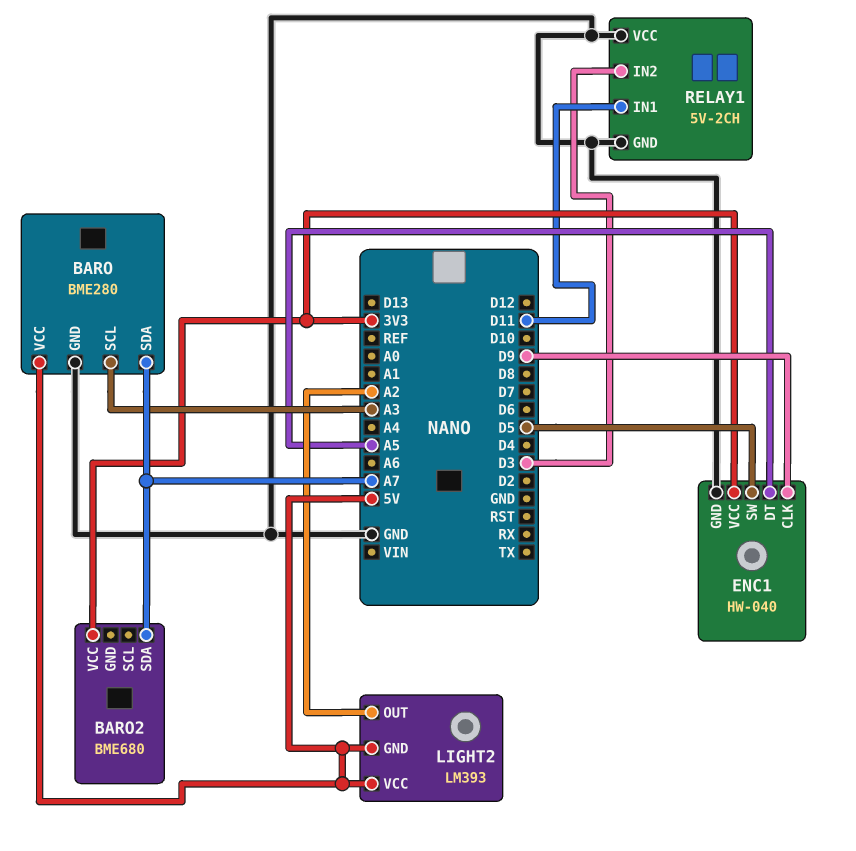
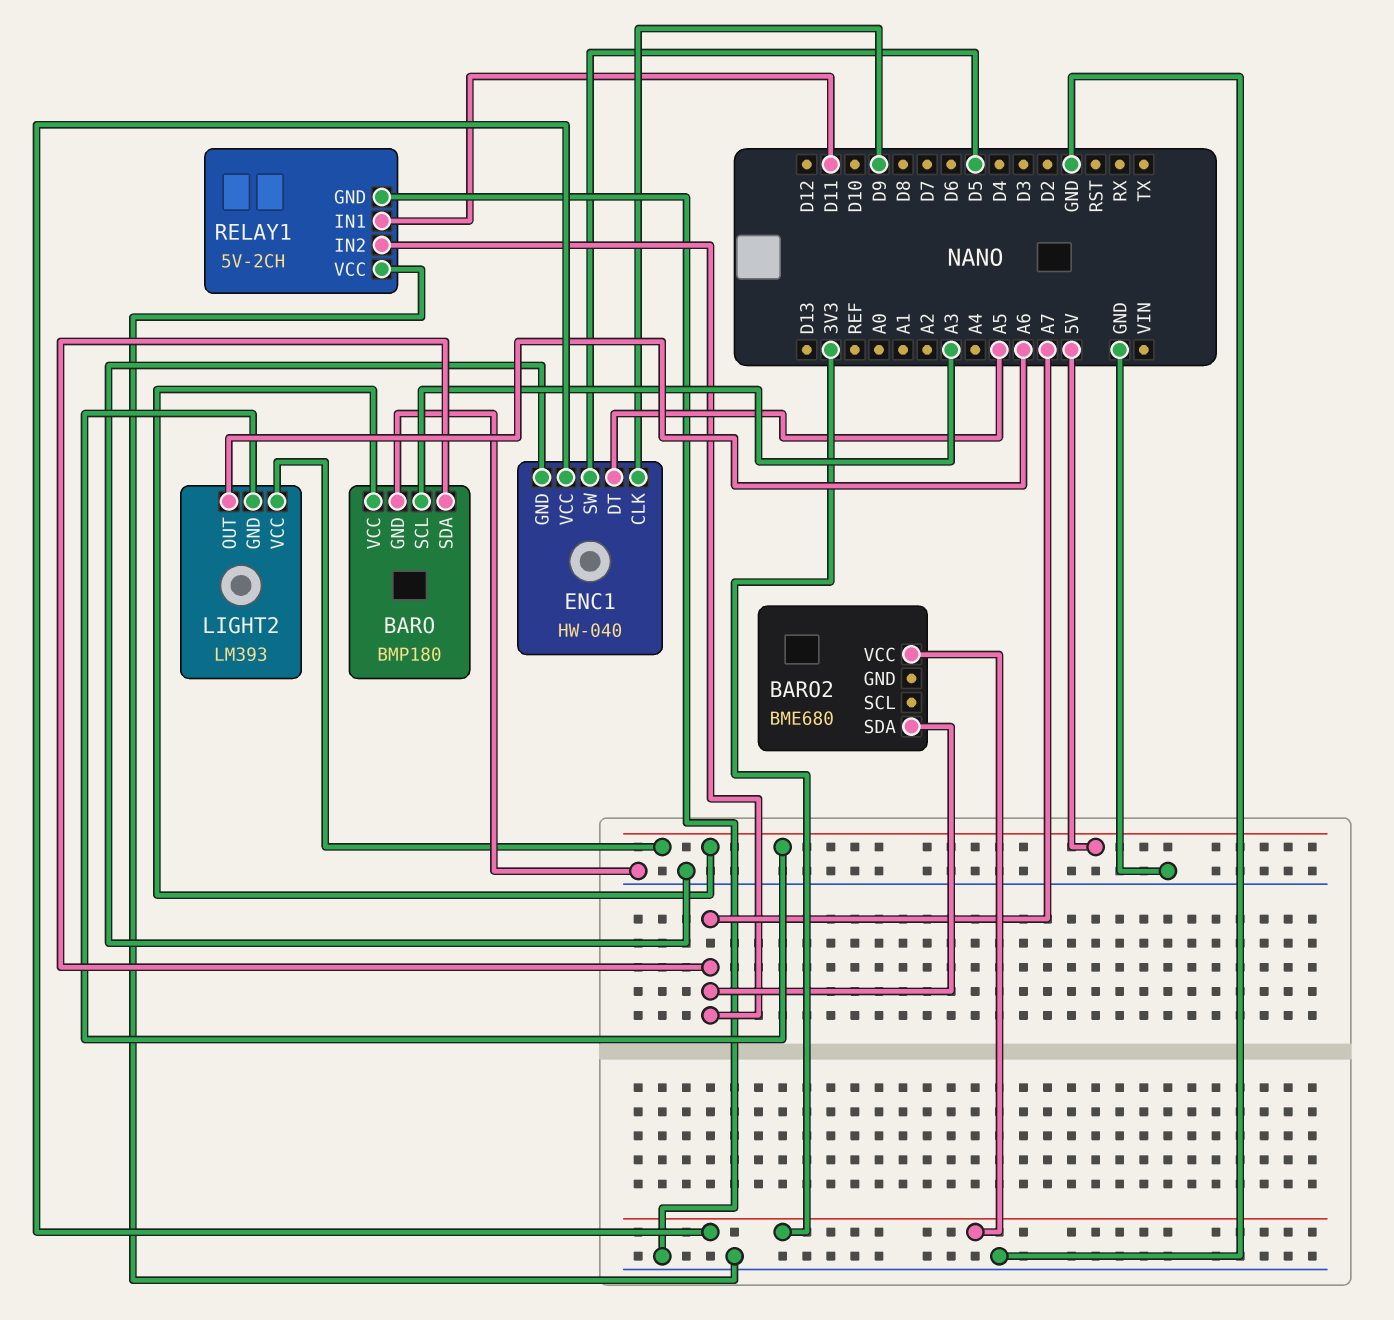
BARO: BME280 -> BMP180
LIGHT2 pin OUT: A2 -> A6
RELAY1 pin IN2: D3 -> A7

